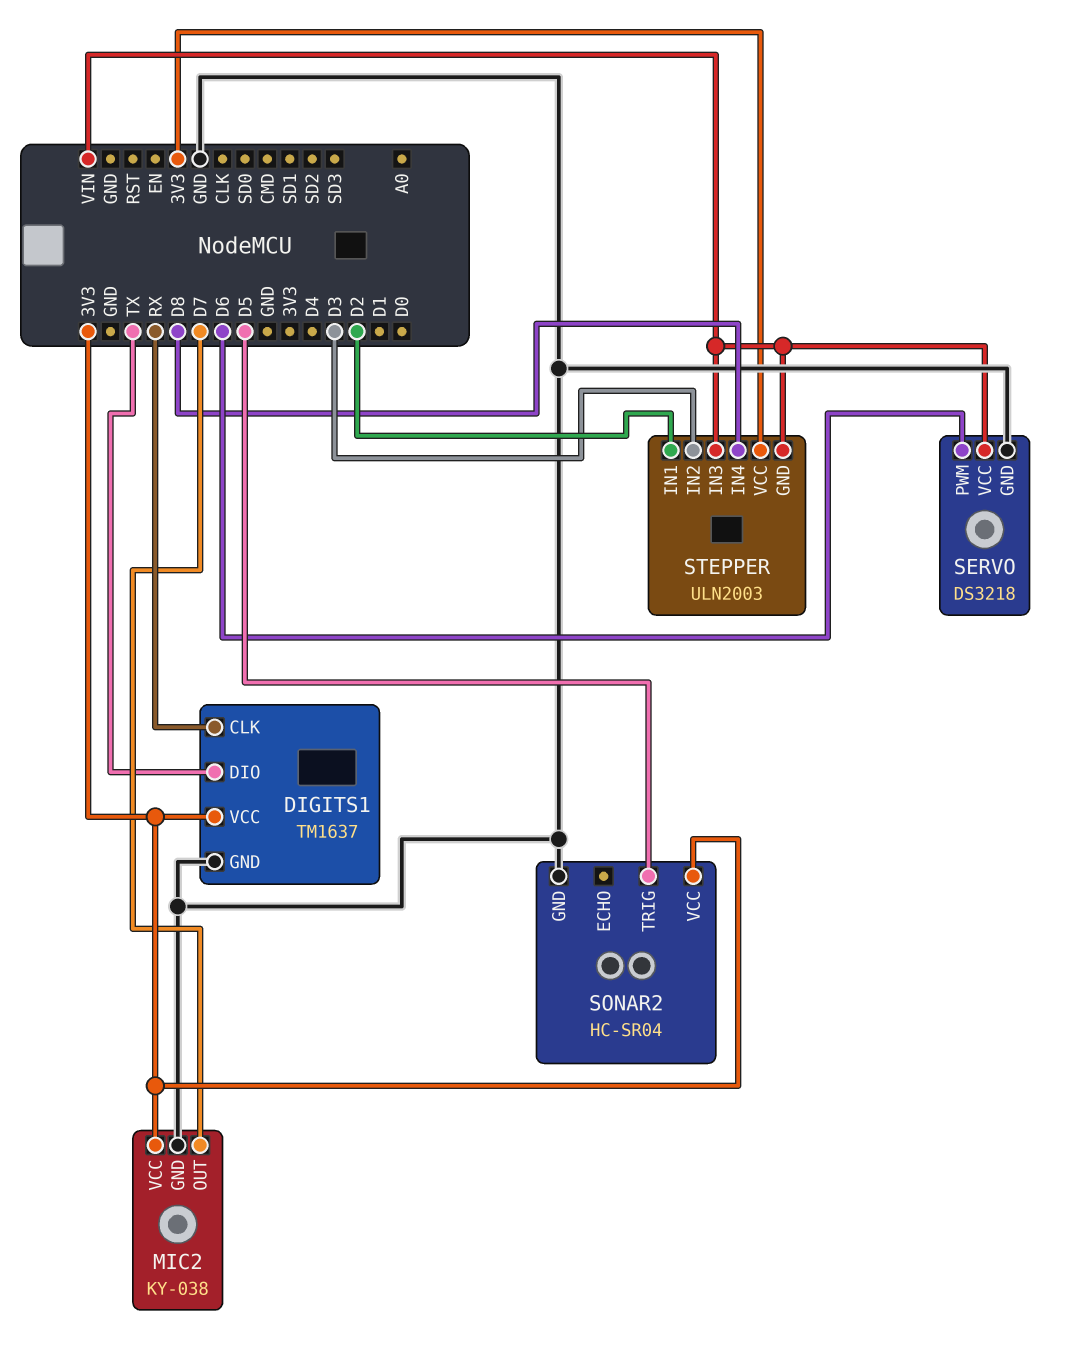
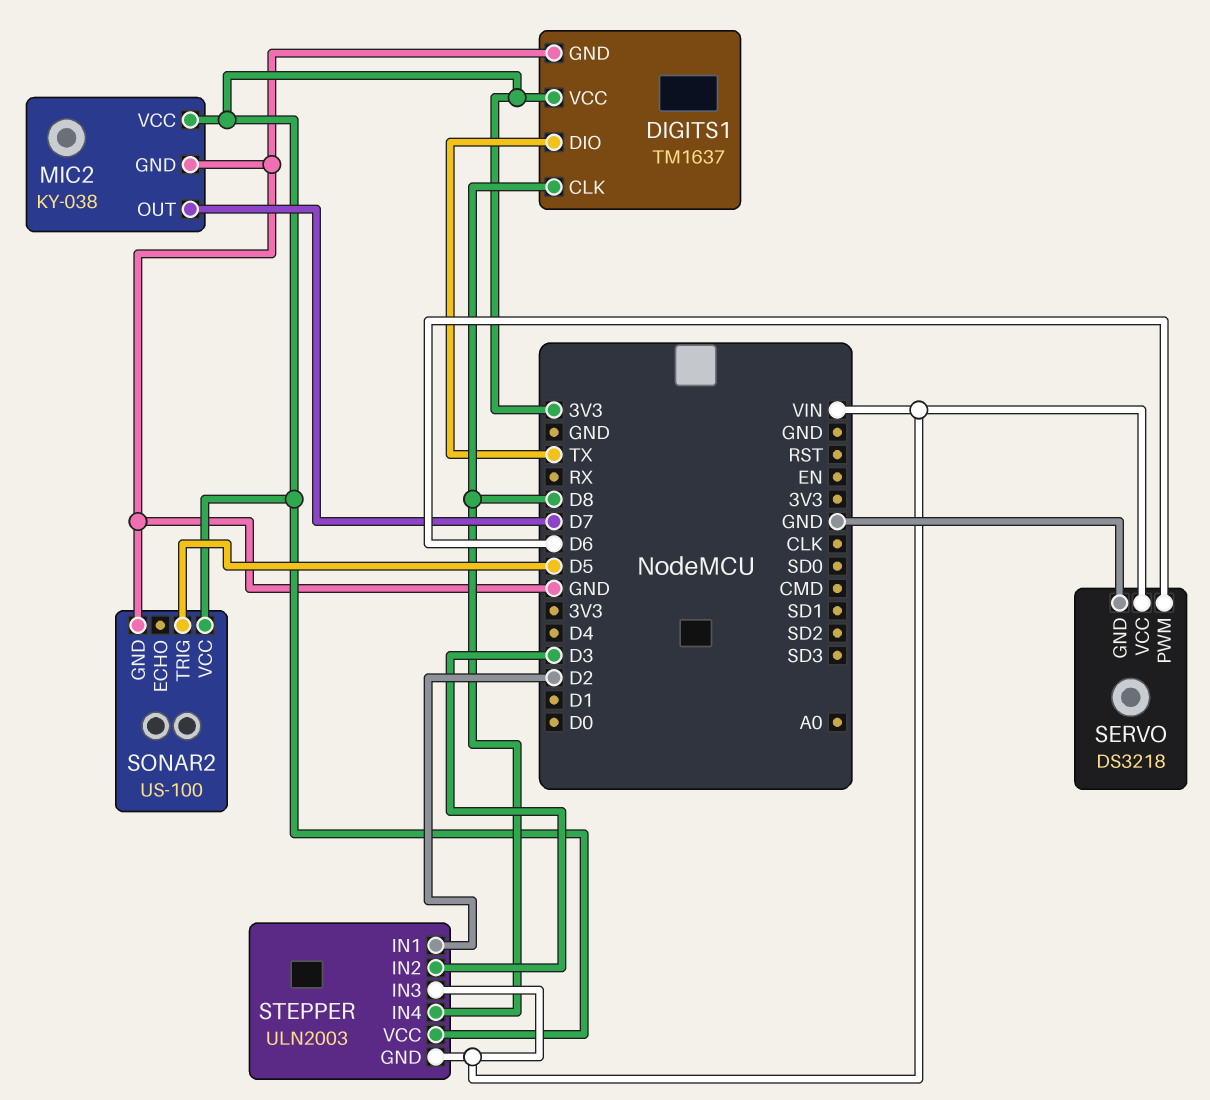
DIGITS1 pin CLK: RX -> D8
SONAR2: HC-SR04 -> US-100

